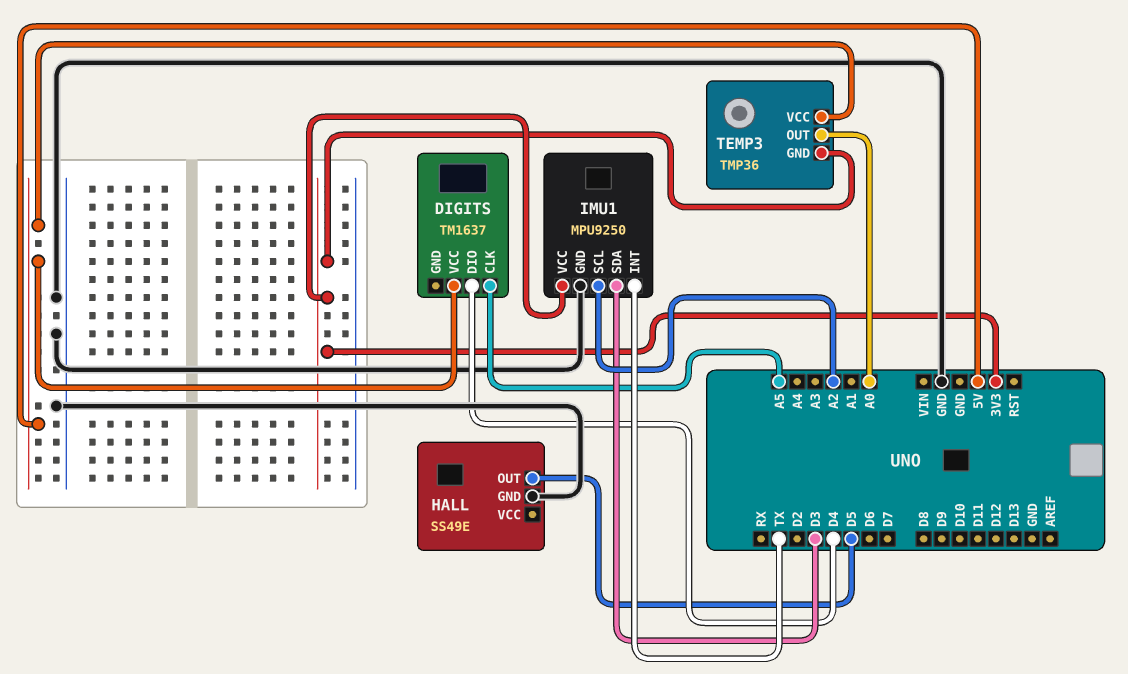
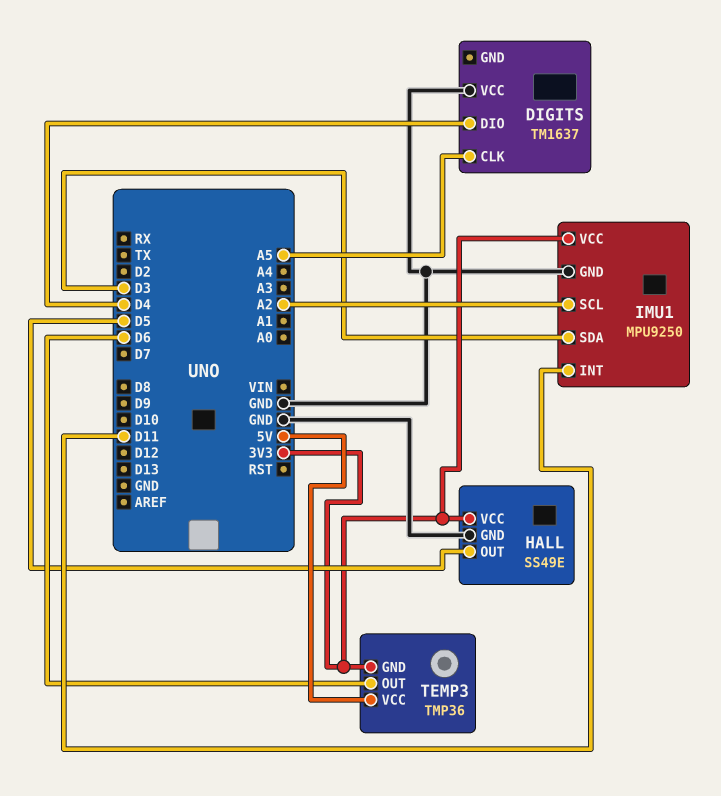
DIGITS pin VCC: 5V -> GND
HALL pin VCC: none -> 3V3
IMU1 pin INT: TX -> D11
TEMP3 pin OUT: A0 -> D6

